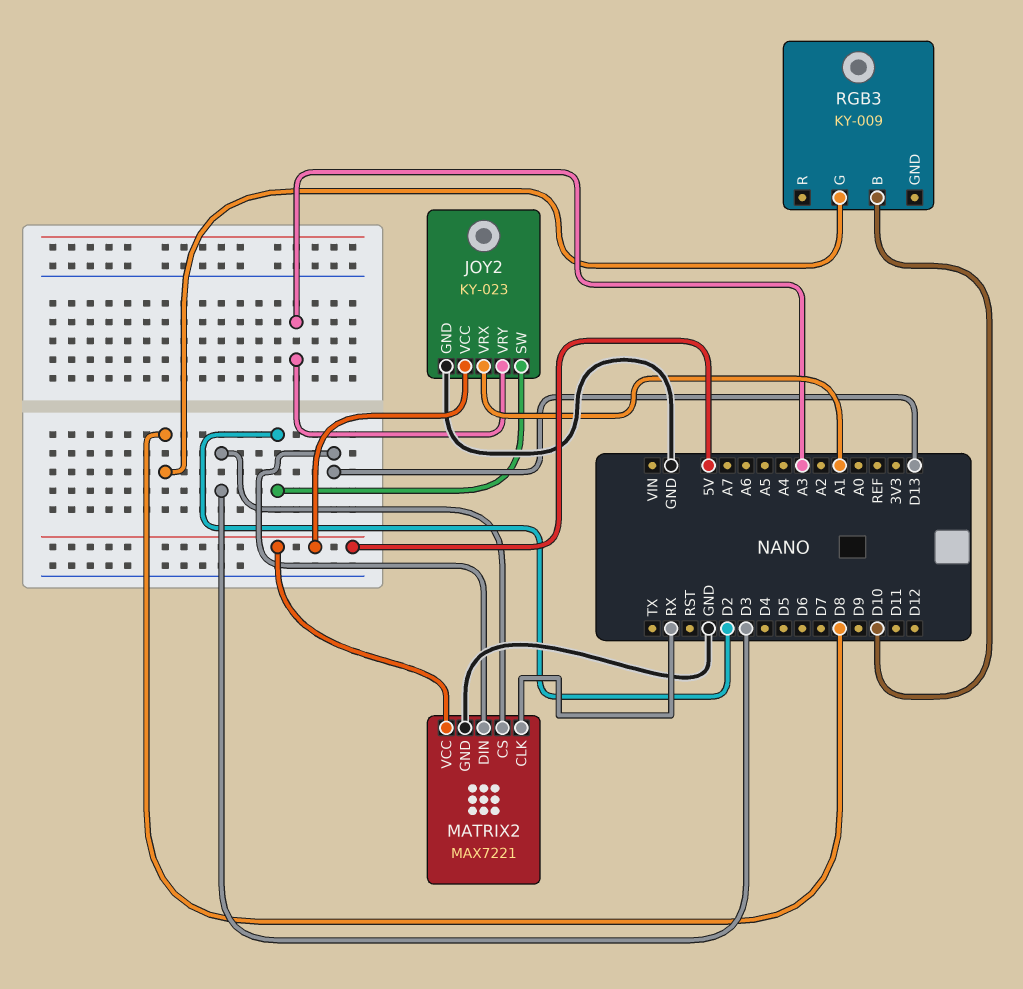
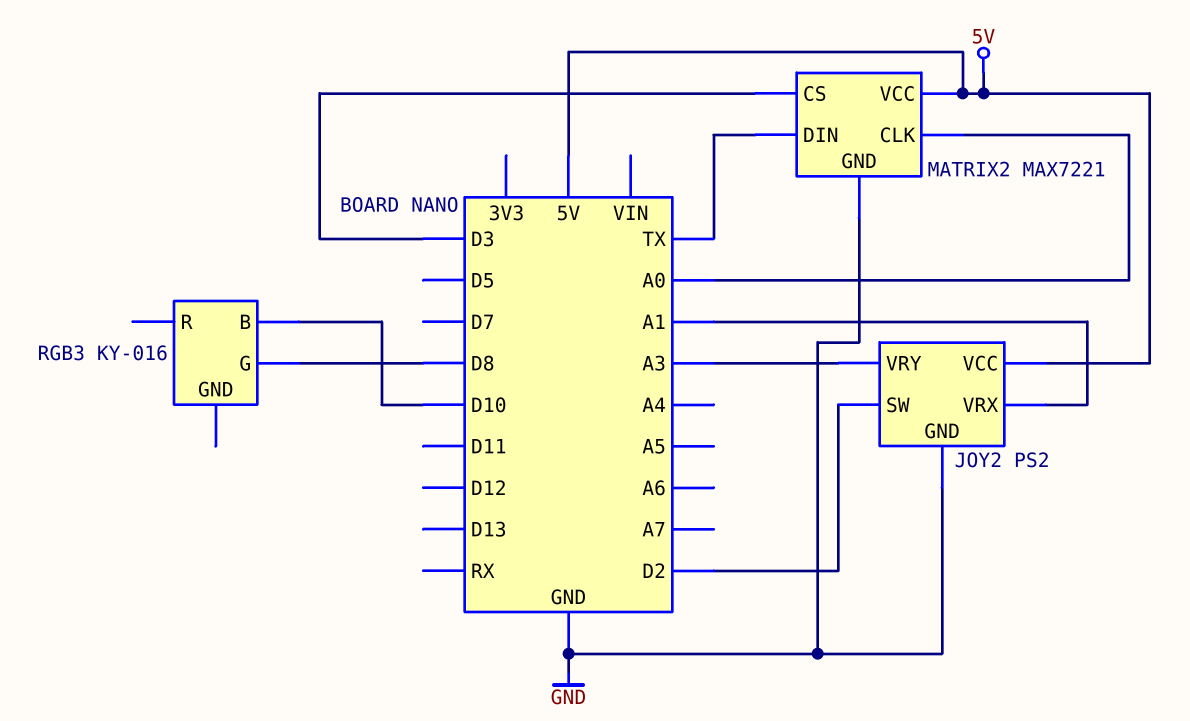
JOY2: KY-023 -> PS2
MATRIX2 pin CLK: RX -> A0
MATRIX2 pin DIN: D13 -> TX
RGB3: KY-009 -> KY-016

